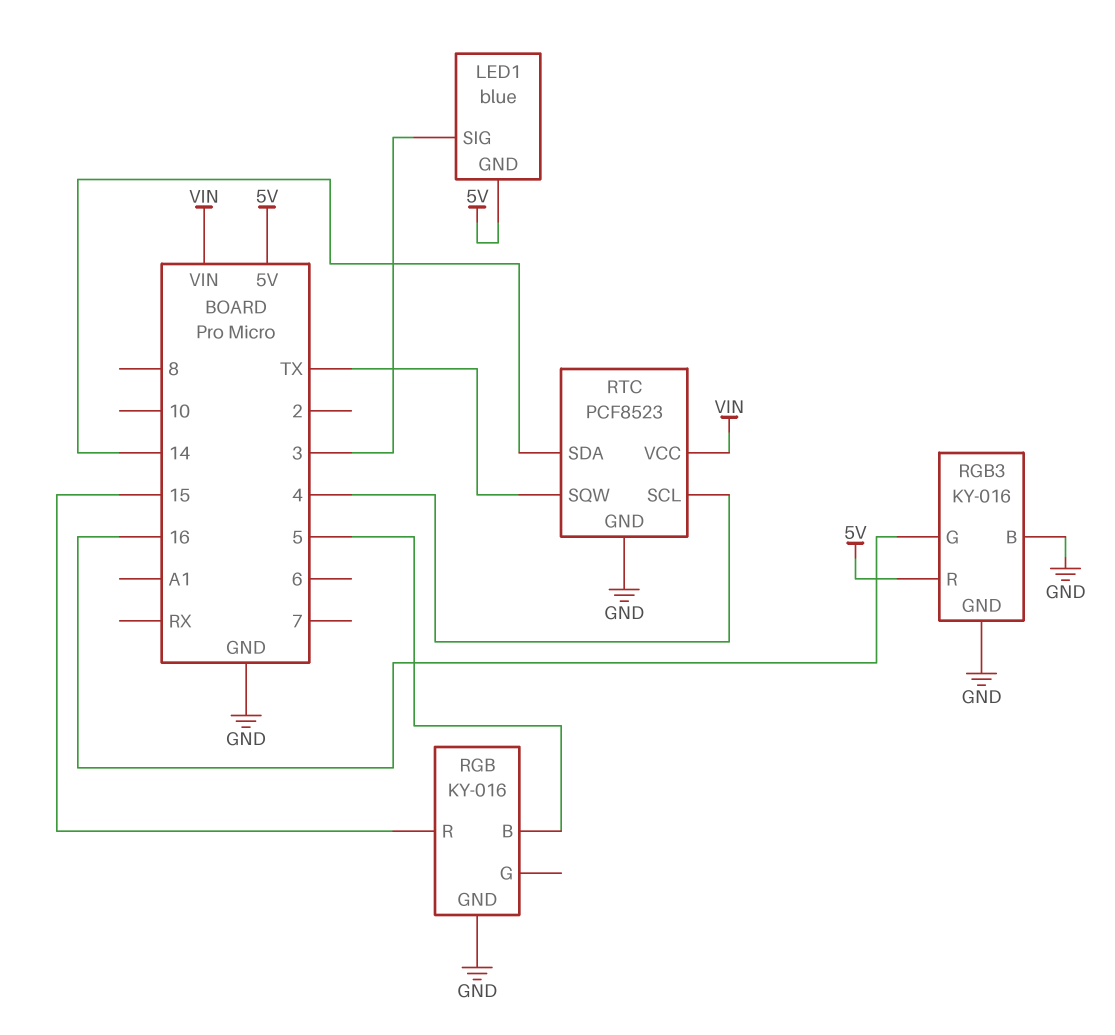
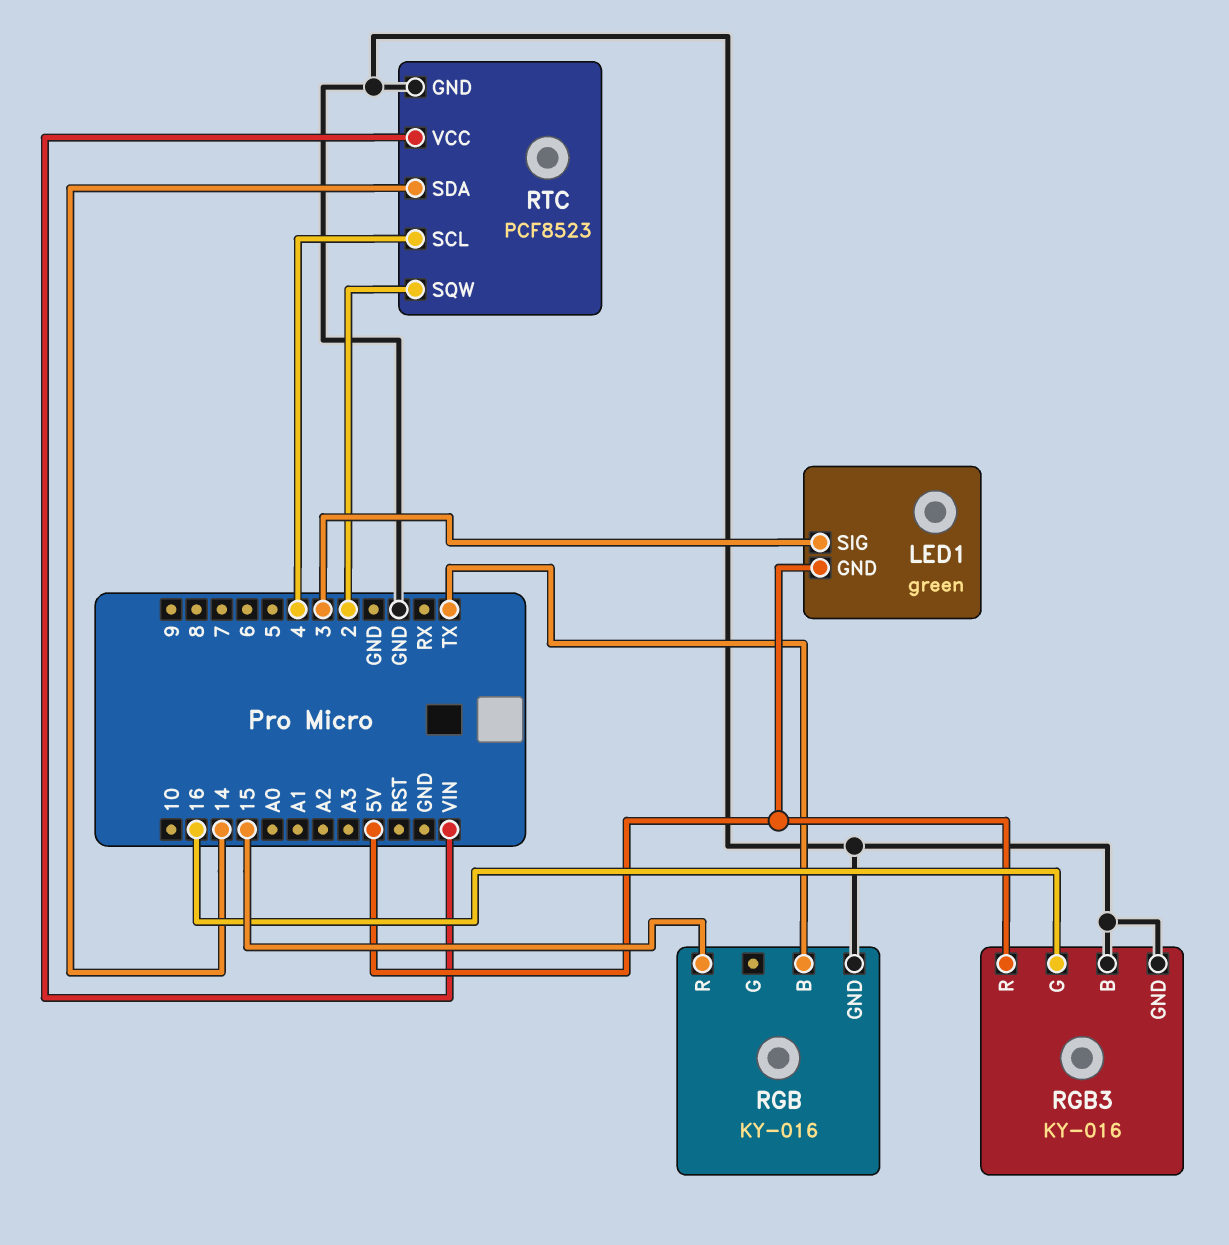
LED1: blue -> green
RGB pin B: 5 -> TX
RTC pin SQW: TX -> 2

